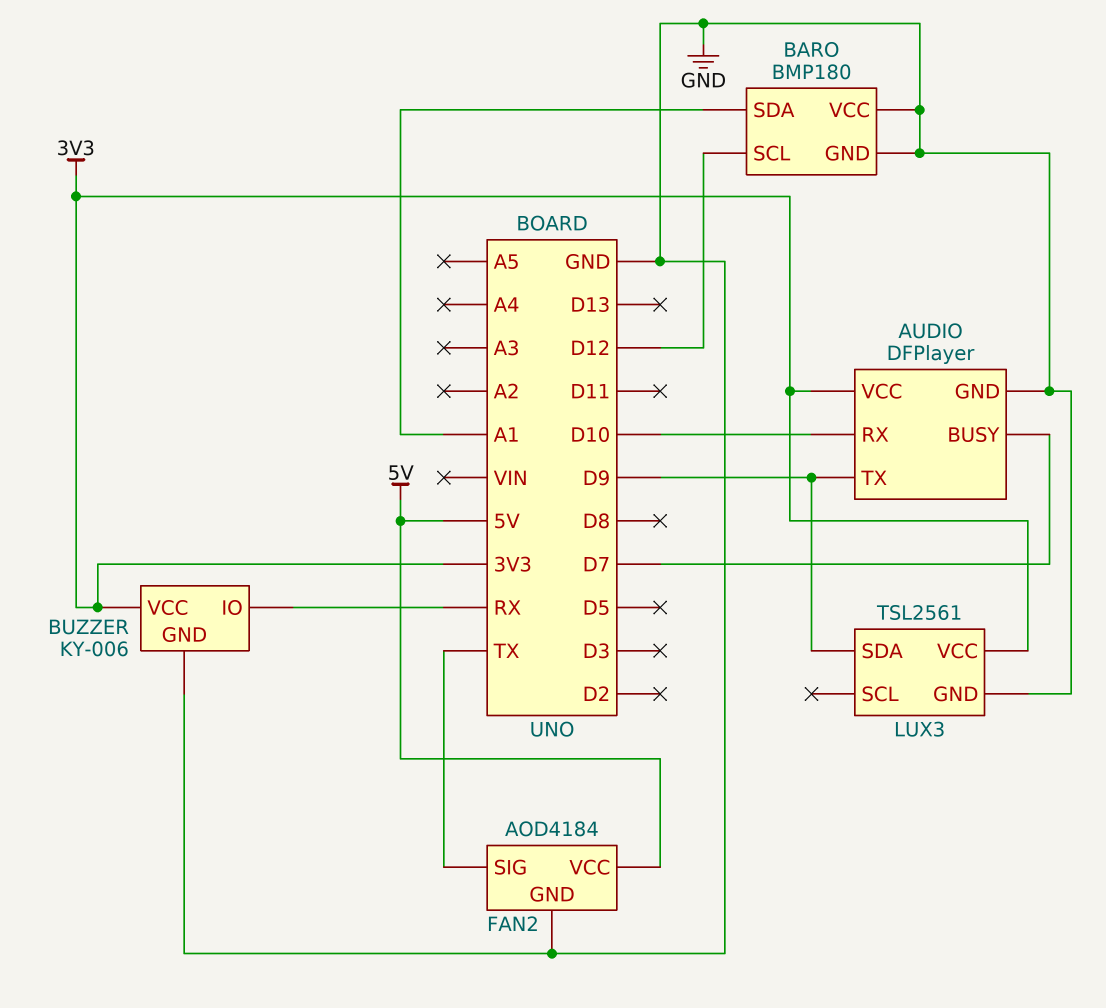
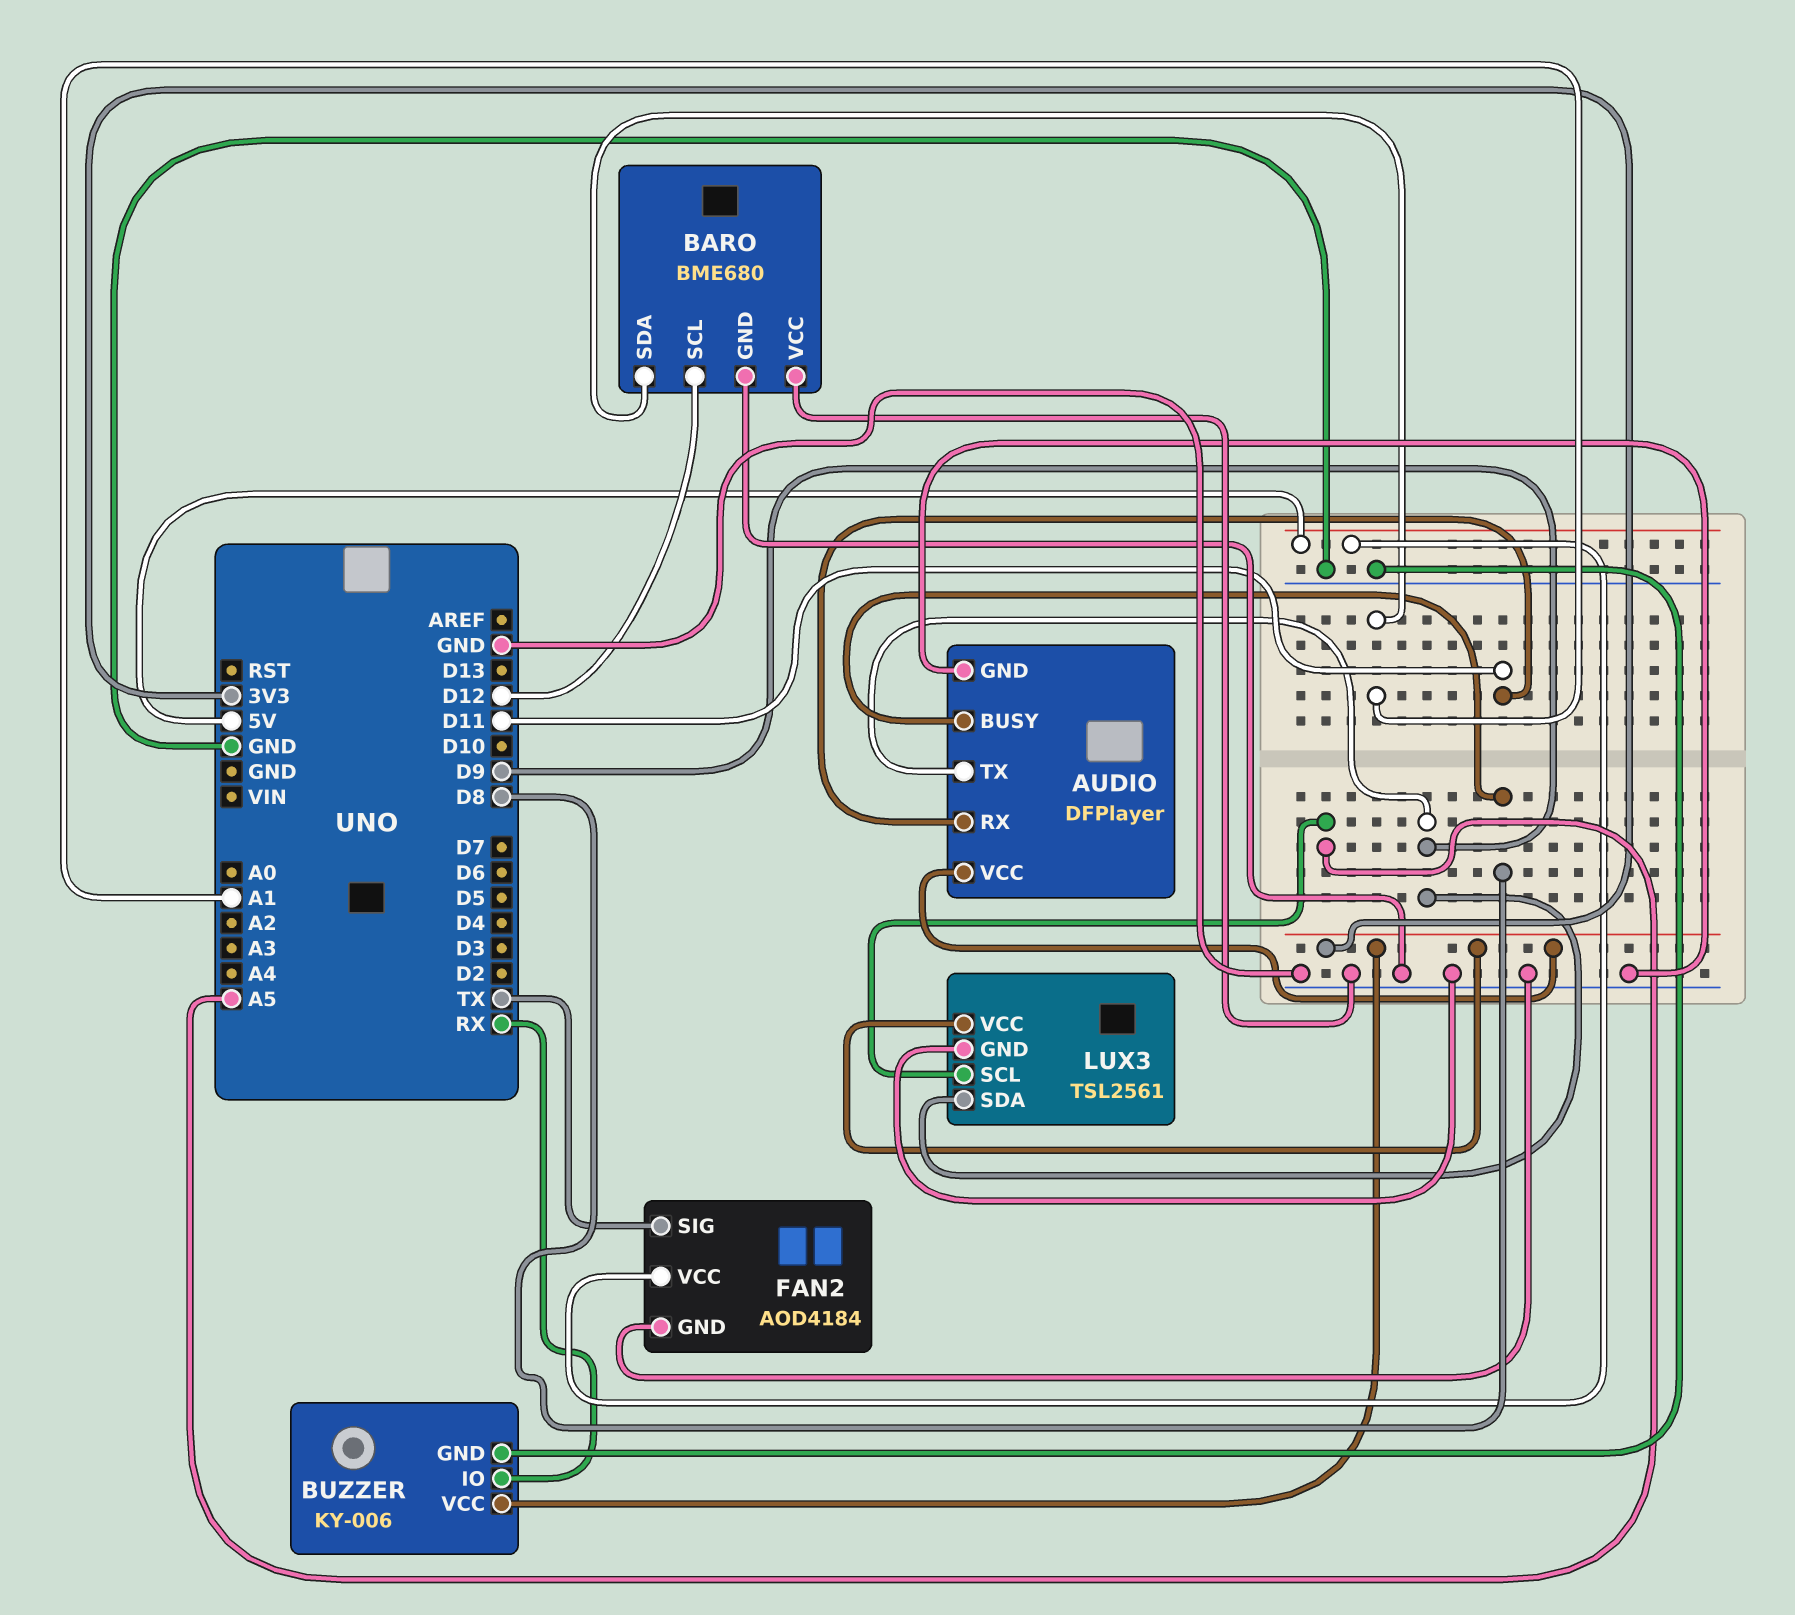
AUDIO pin BUSY: D7 -> D8
AUDIO pin RX: D10 -> D11
BARO: BMP180 -> BME680
LUX3 pin SCL: none -> A5

